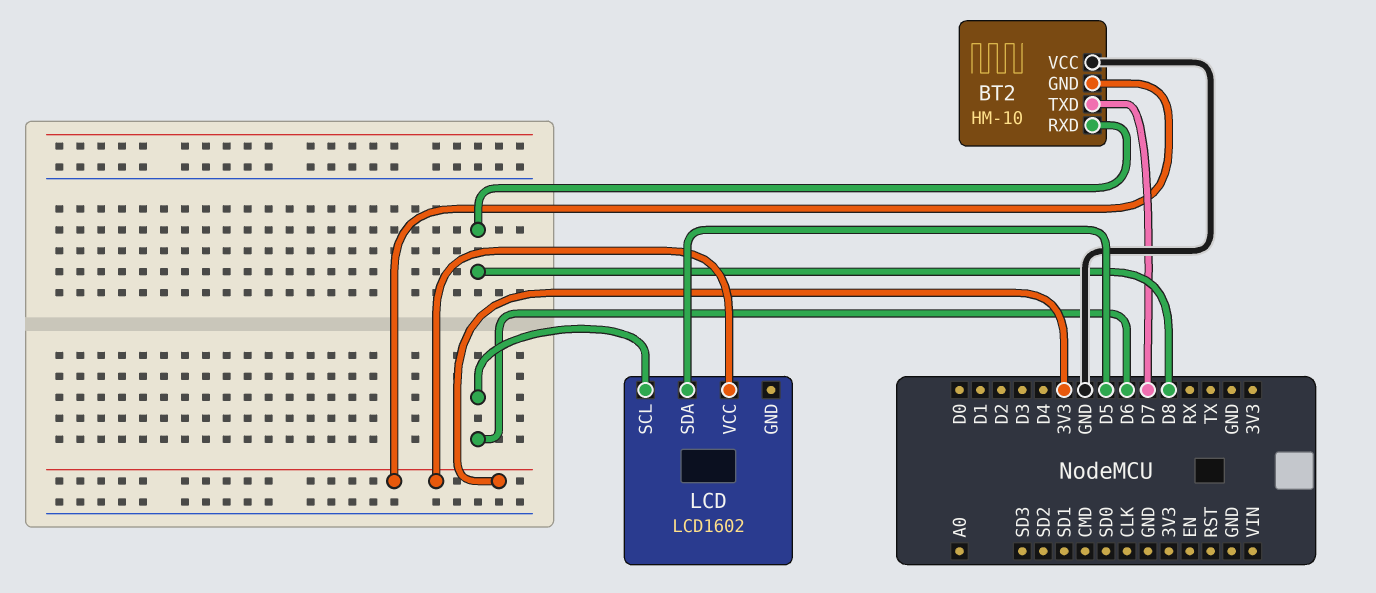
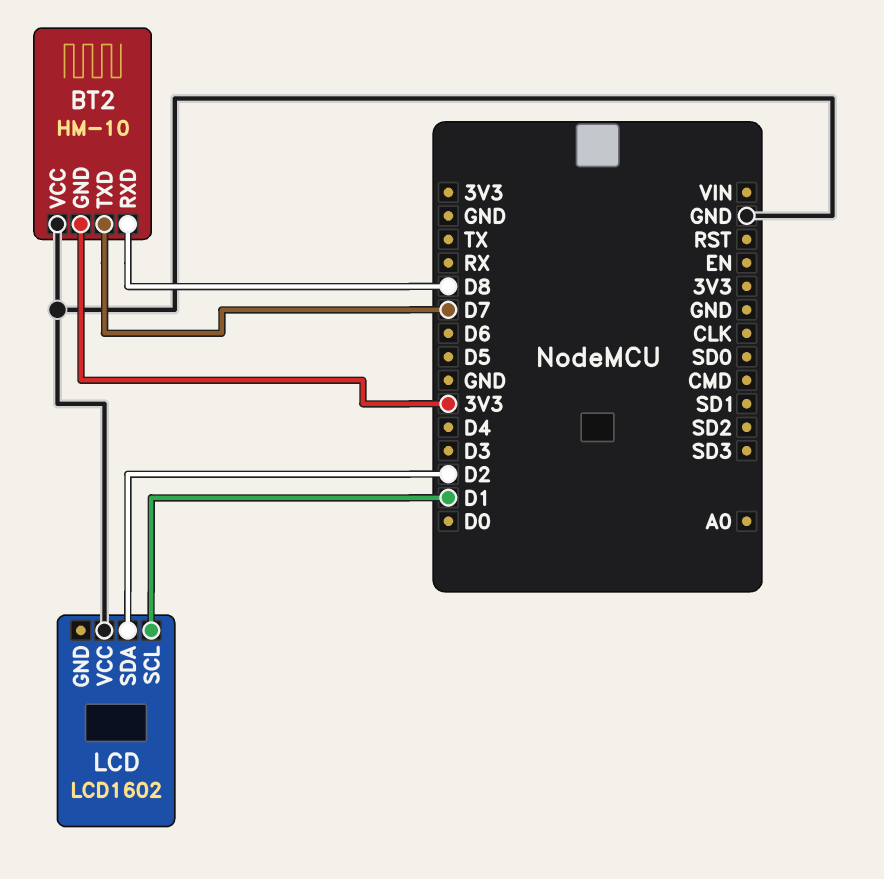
LCD pin SCL: D6 -> D1
LCD pin SDA: D5 -> D2
LCD pin VCC: 3V3 -> GND

